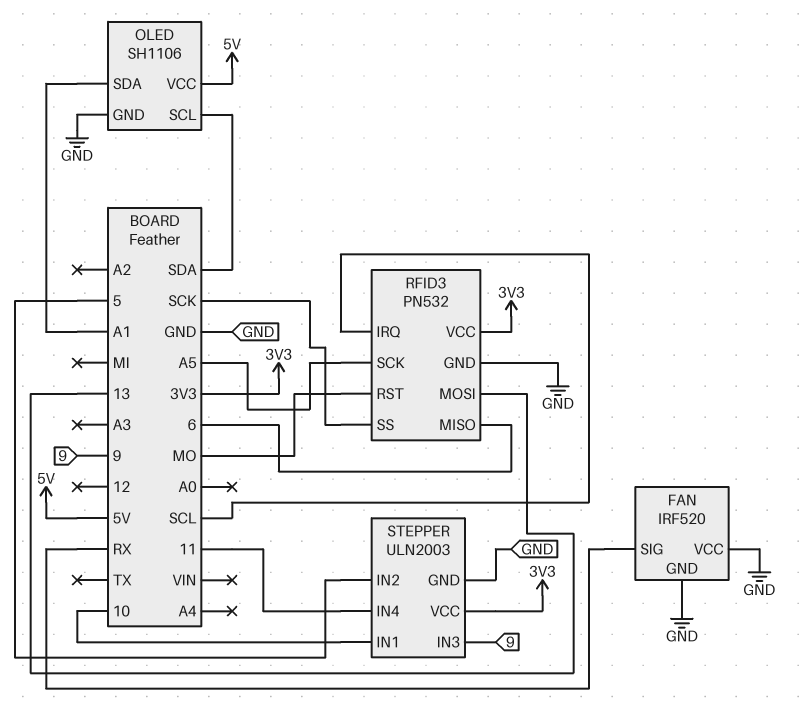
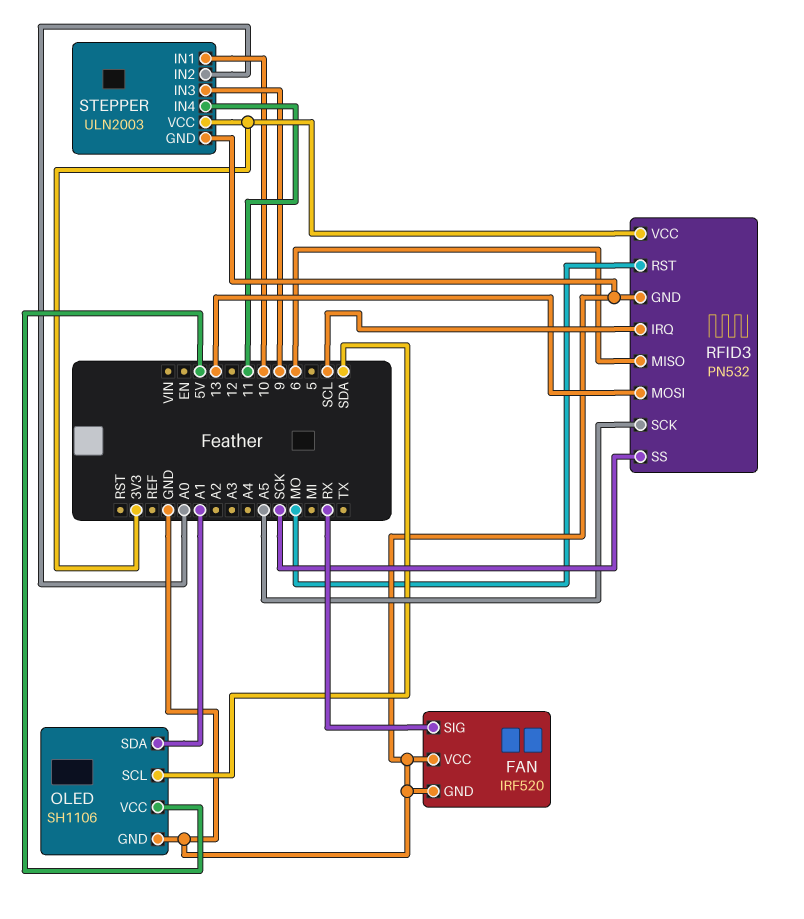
STEPPER pin IN2: 5 -> A0

